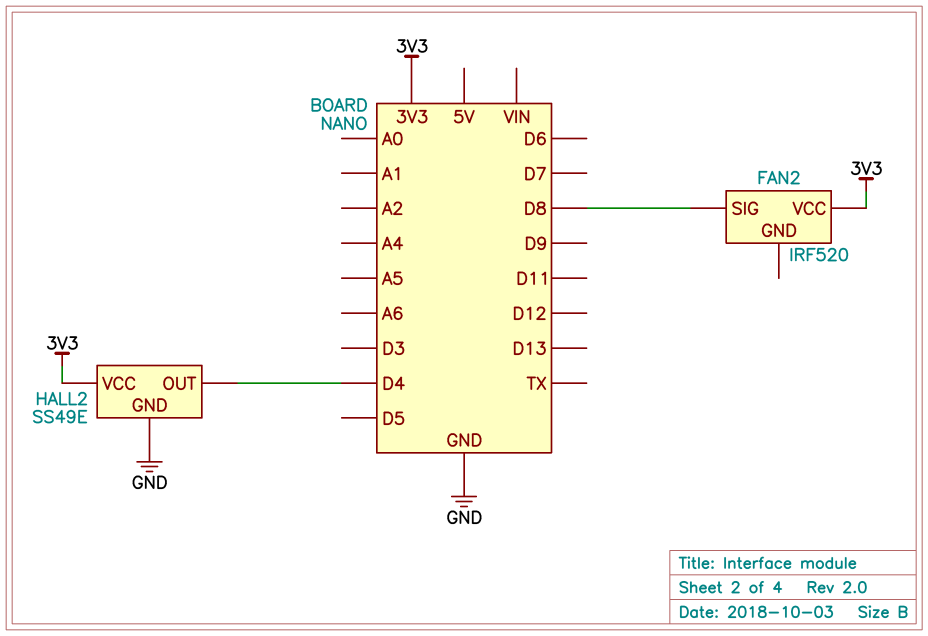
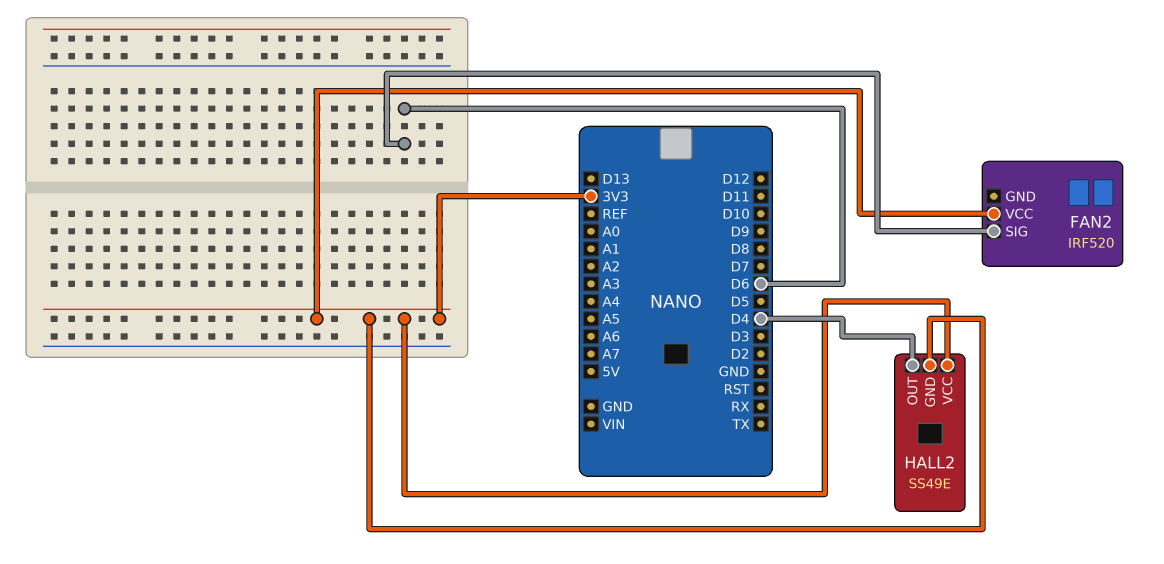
FAN2 pin SIG: D8 -> D6
HALL2 pin GND: GND -> 3V3

